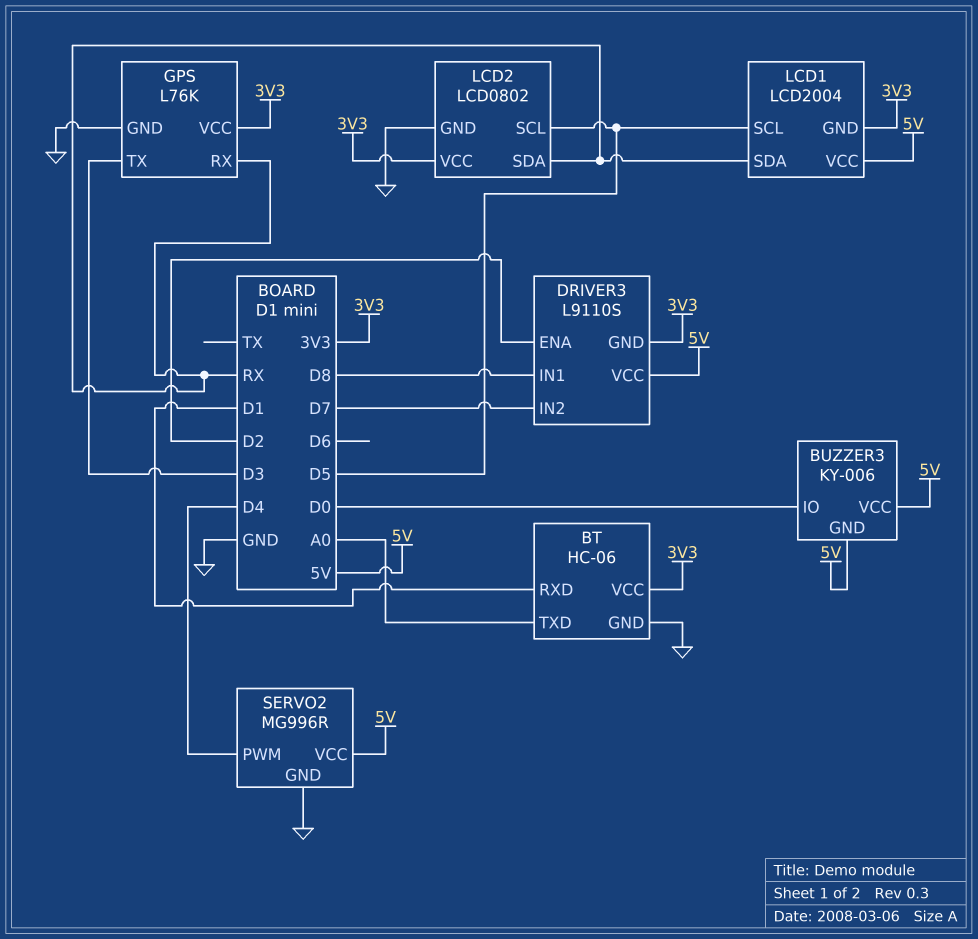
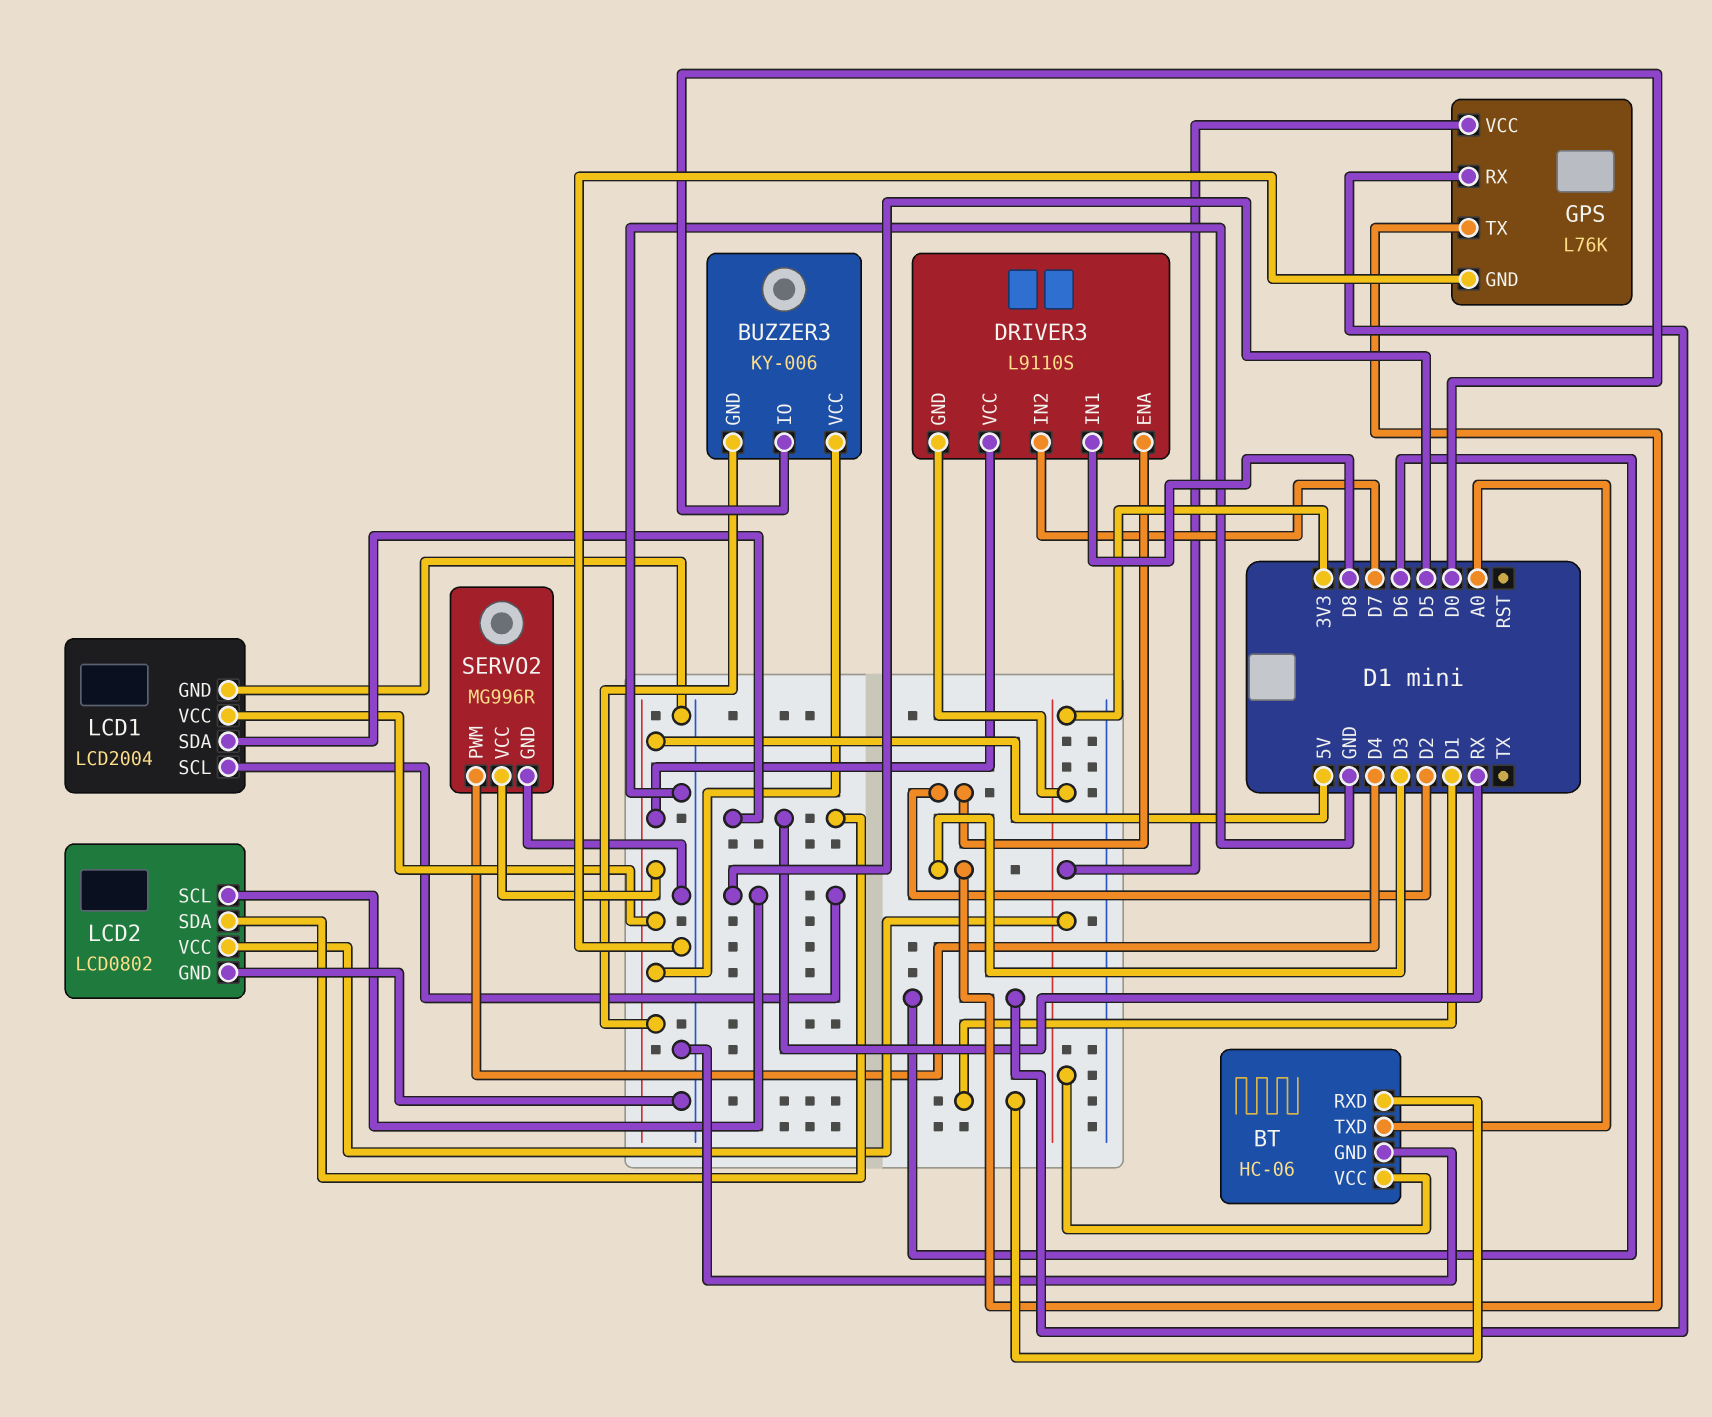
GPS pin RX: RX -> D6
LCD1 pin GND: 3V3 -> GND

